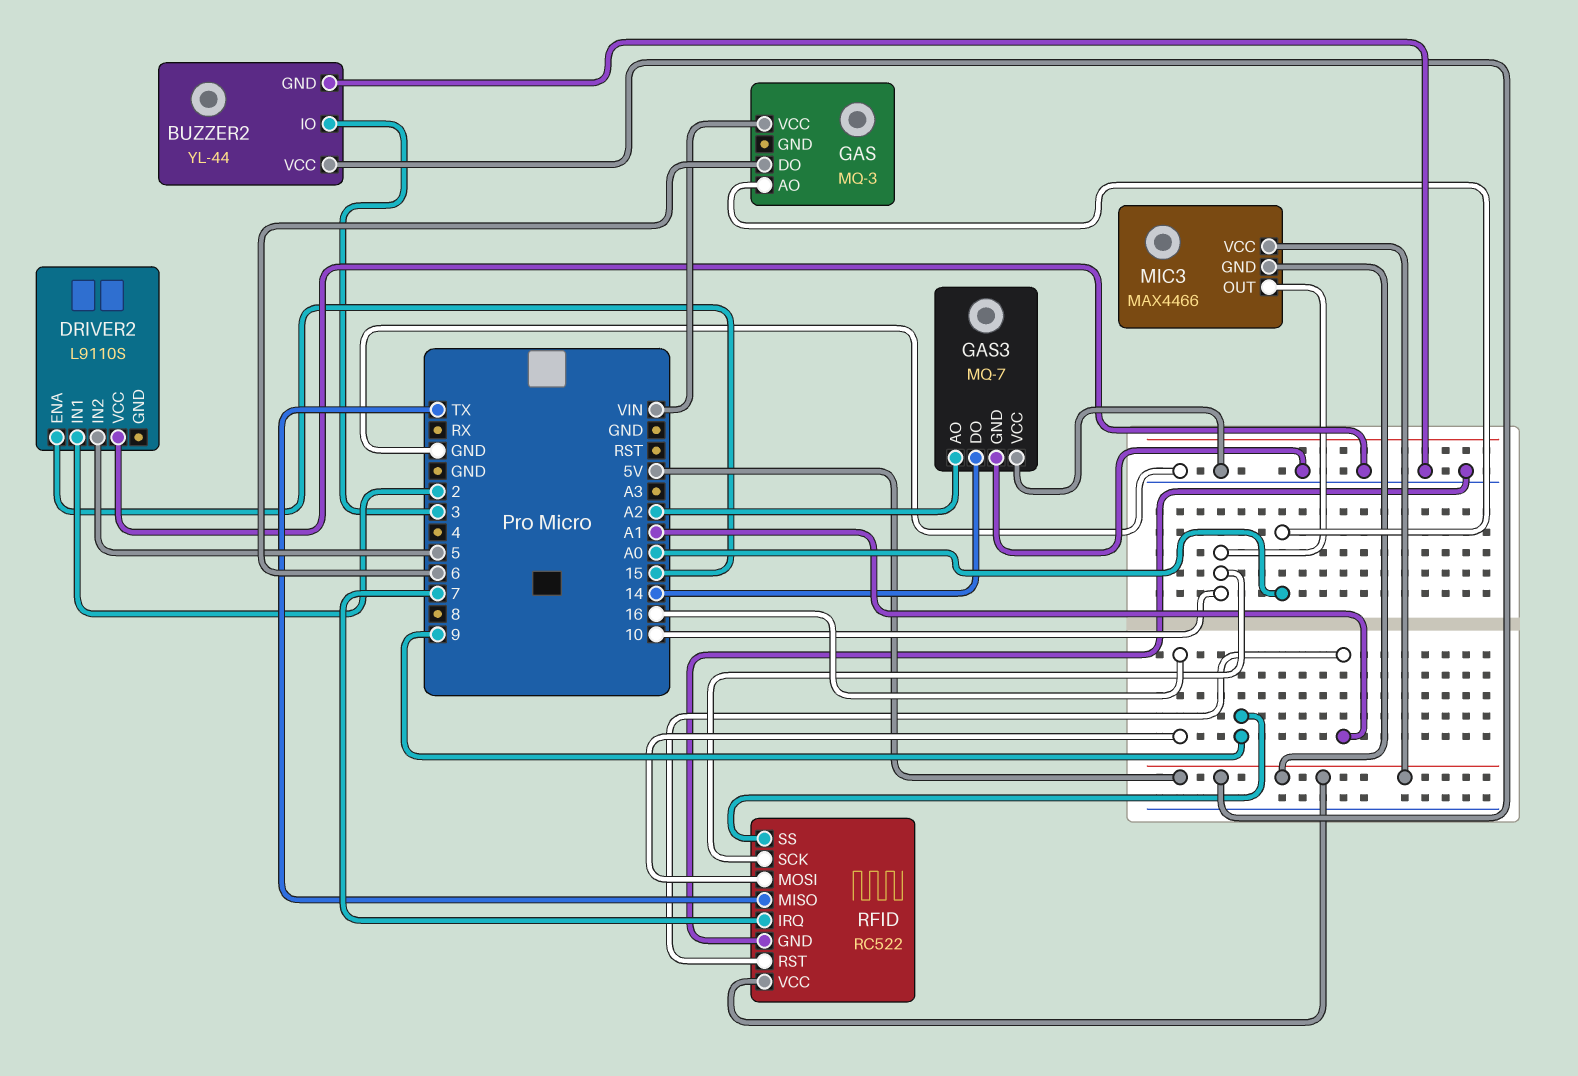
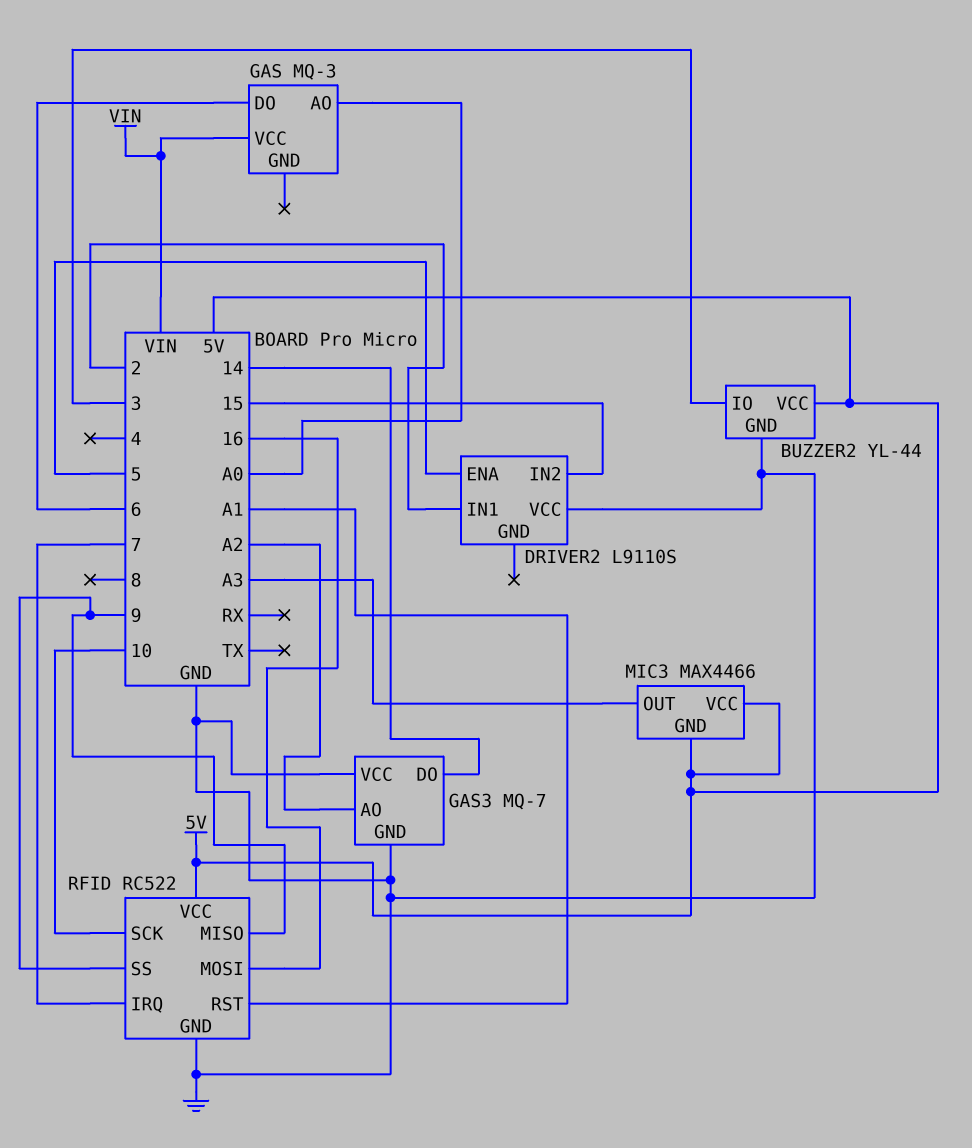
DRIVER2 pin ENA: 15 -> 5
DRIVER2 pin IN2: 5 -> 15
MIC3 pin OUT: 10 -> A3
RFID pin MISO: TX -> 9

